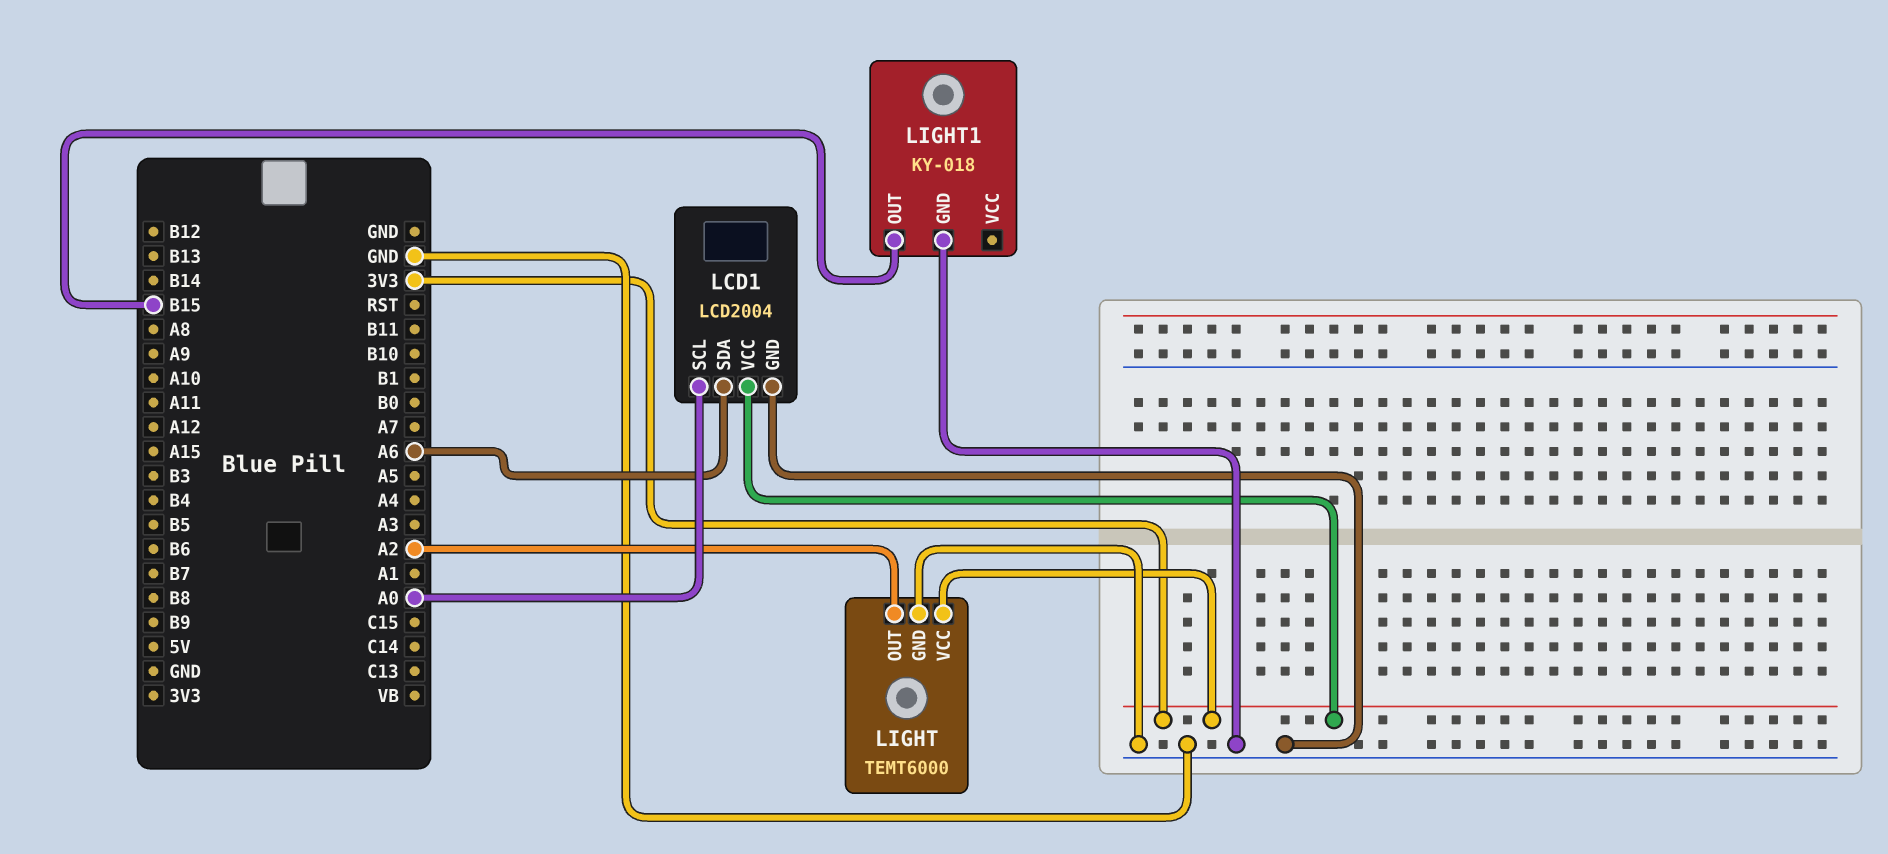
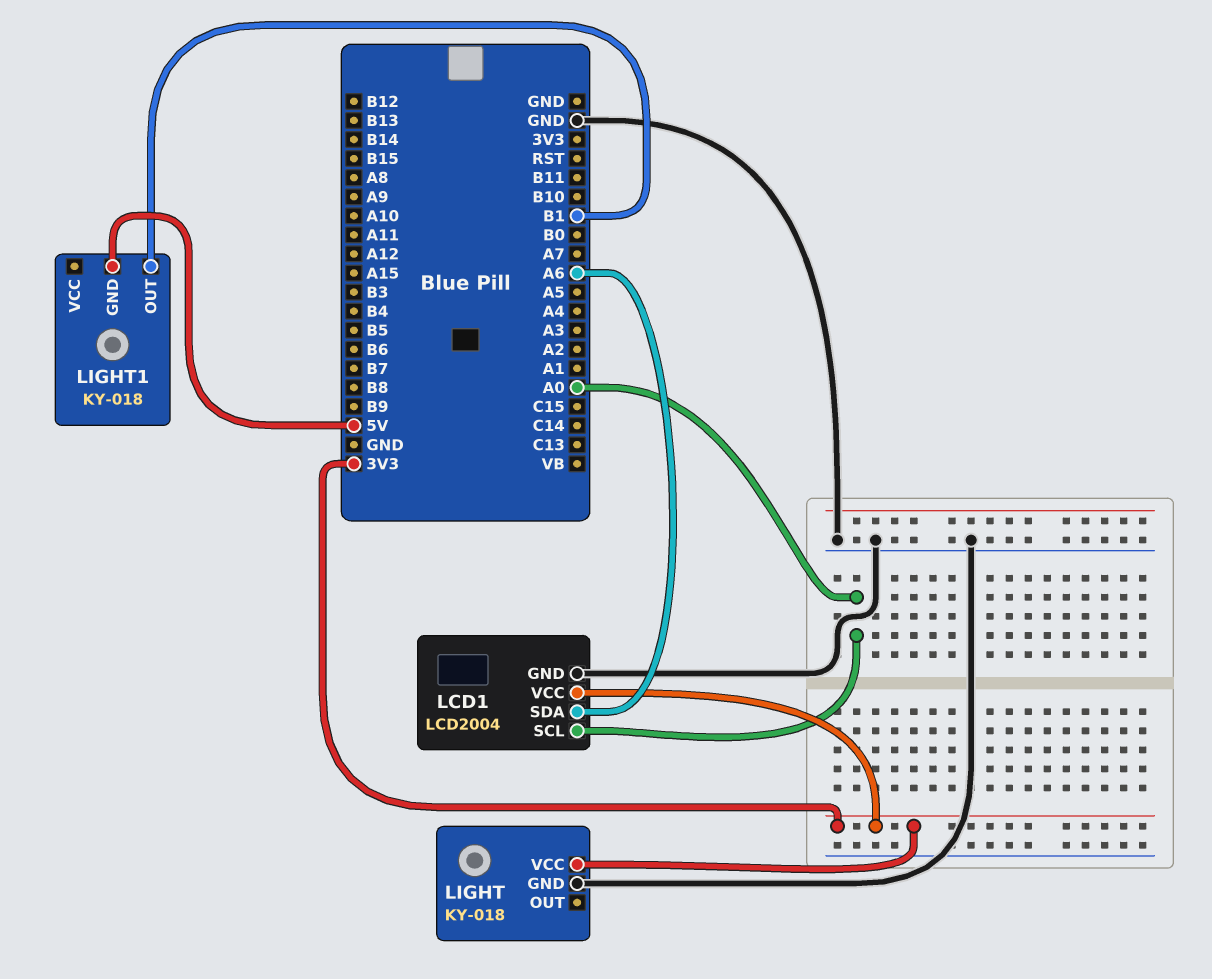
LIGHT: TEMT6000 -> KY-018
LIGHT pin OUT: A2 -> none
LIGHT1 pin GND: GND -> 5V
LIGHT1 pin OUT: B15 -> B1

